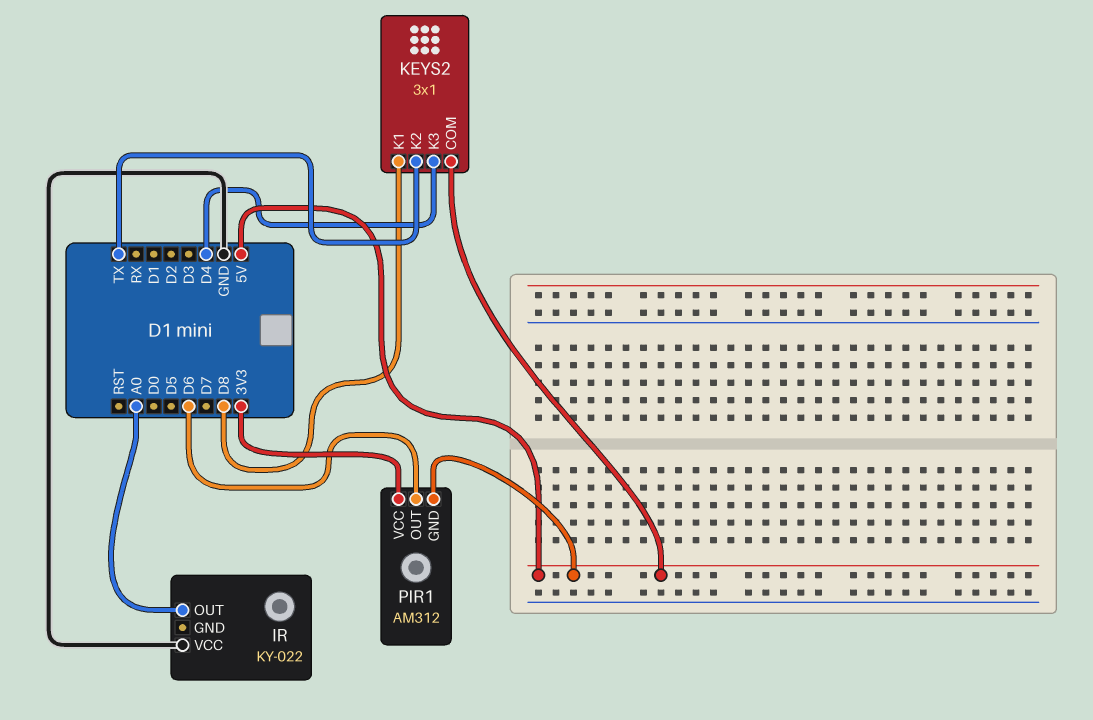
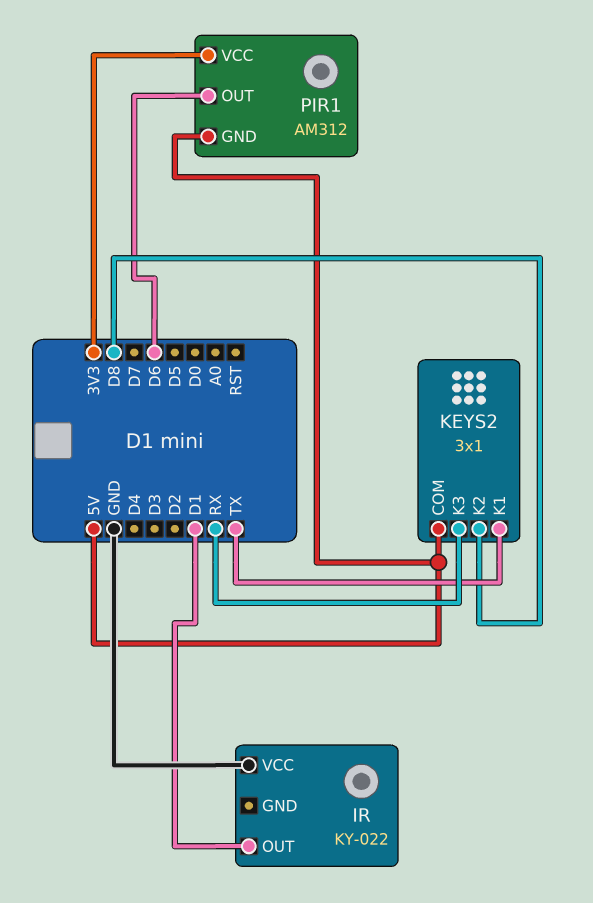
IR pin OUT: A0 -> D1
KEYS2 pin K1: D8 -> TX
KEYS2 pin K2: TX -> D8
KEYS2 pin K3: D4 -> RX

